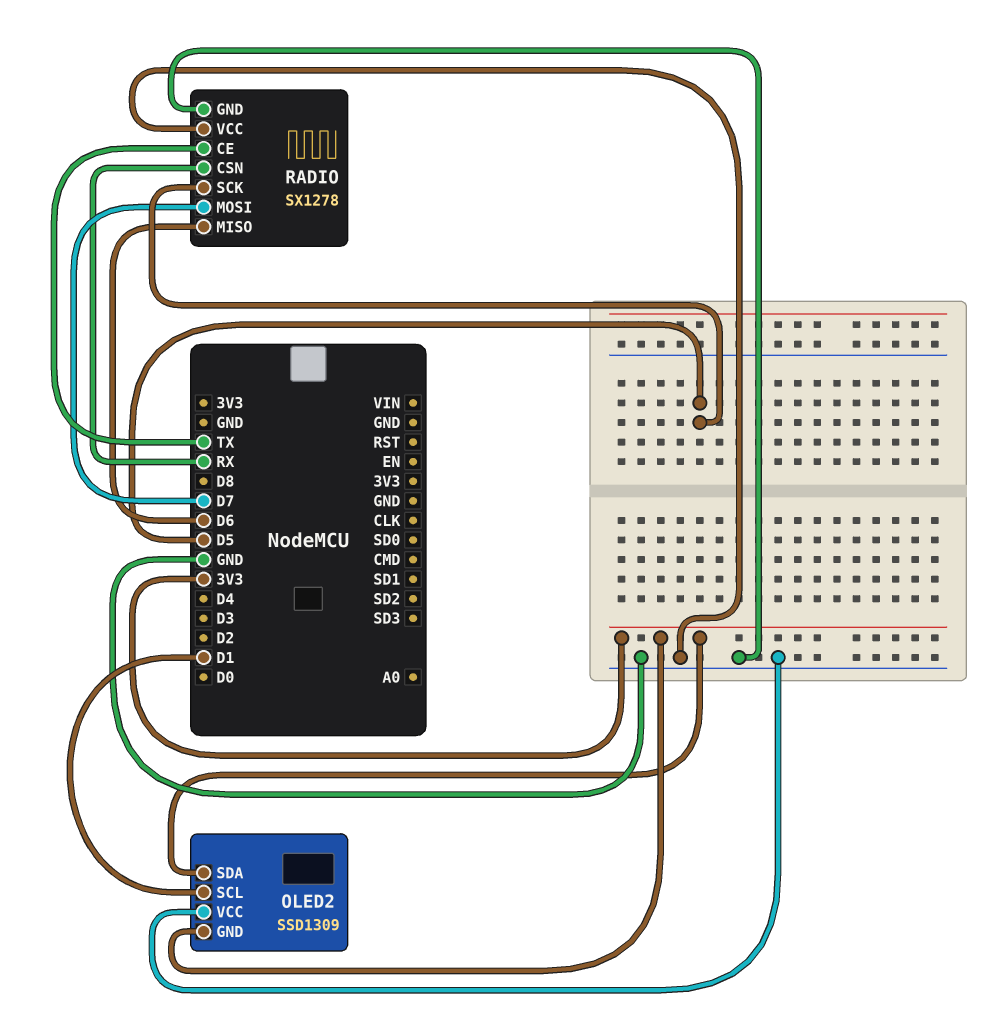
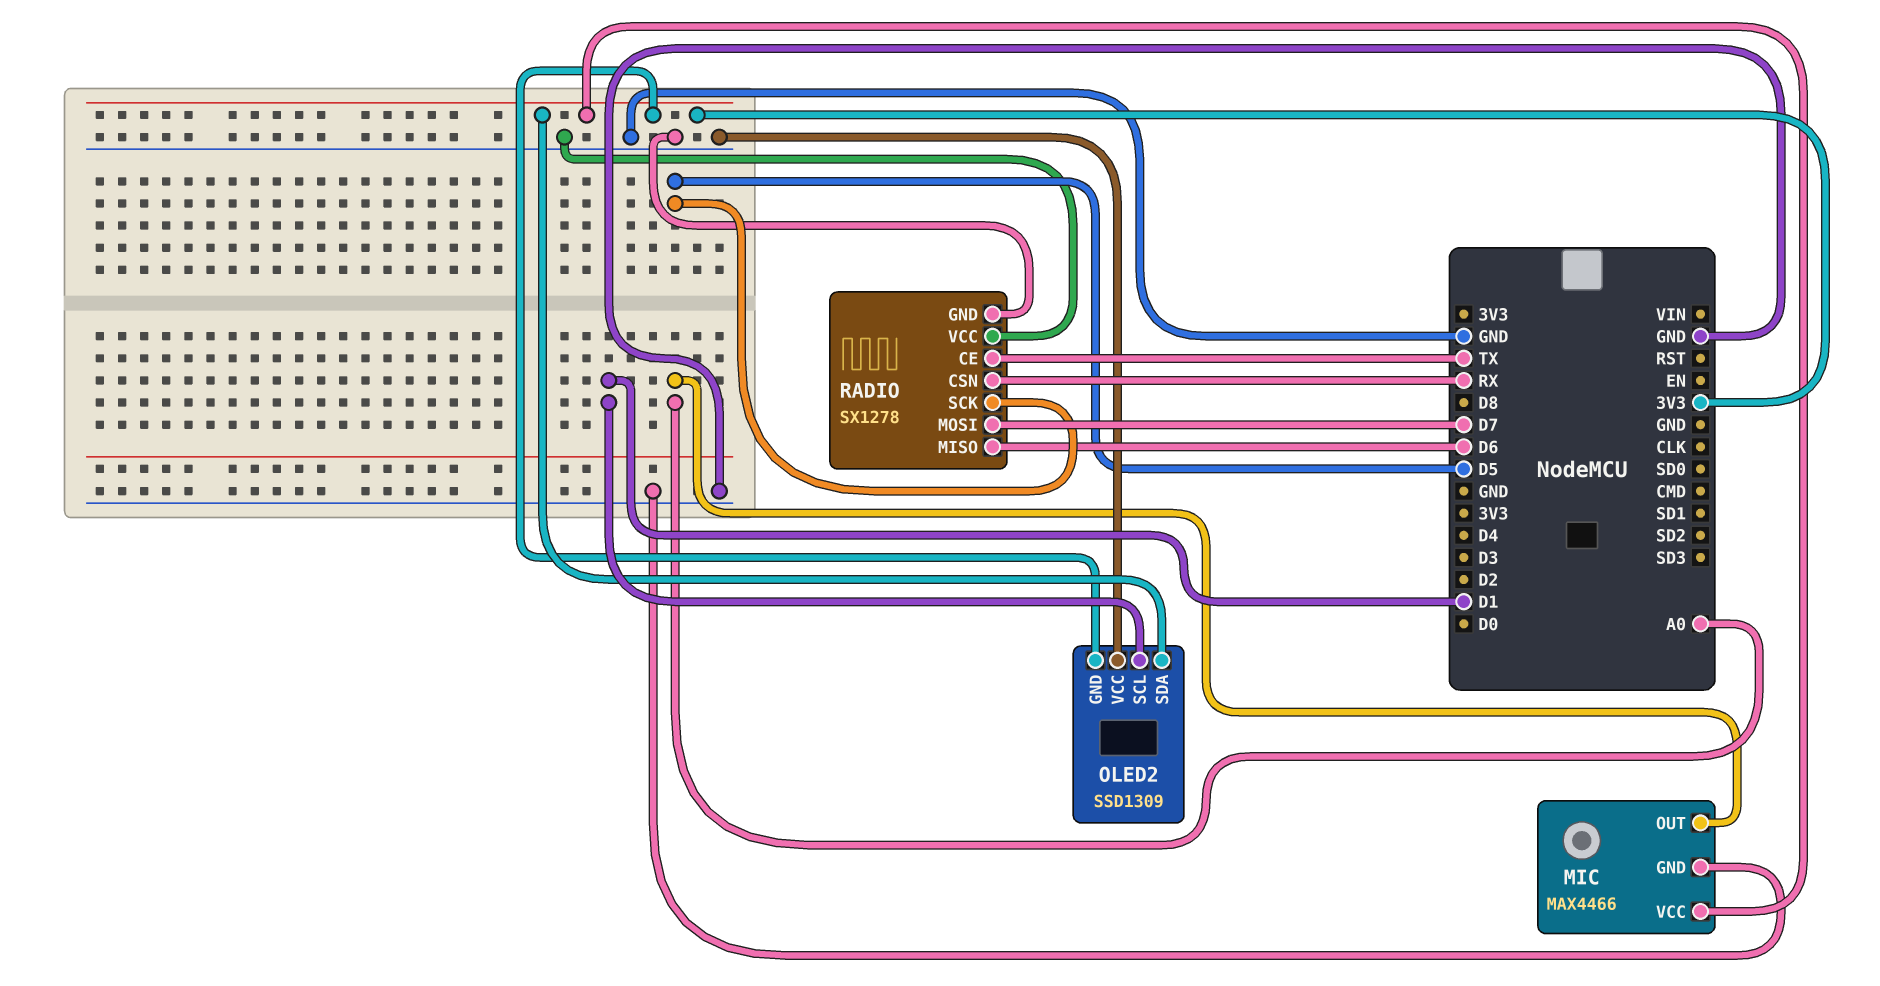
MIC: none -> MAX4466
MIC pin GND: none -> GND
MIC pin OUT: none -> A0
MIC pin VCC: none -> 3V3

